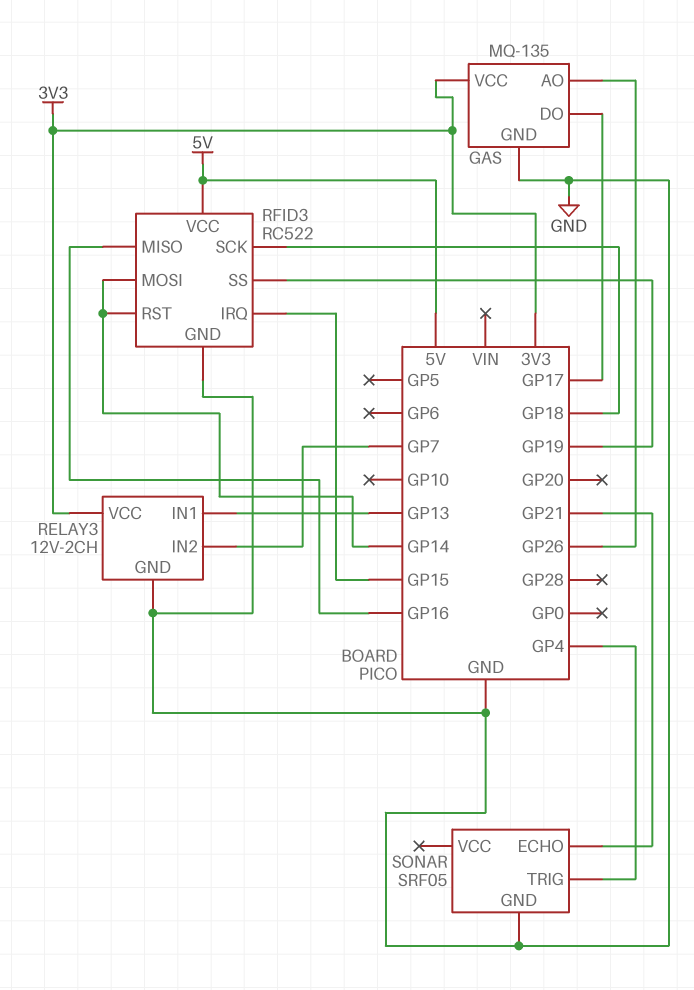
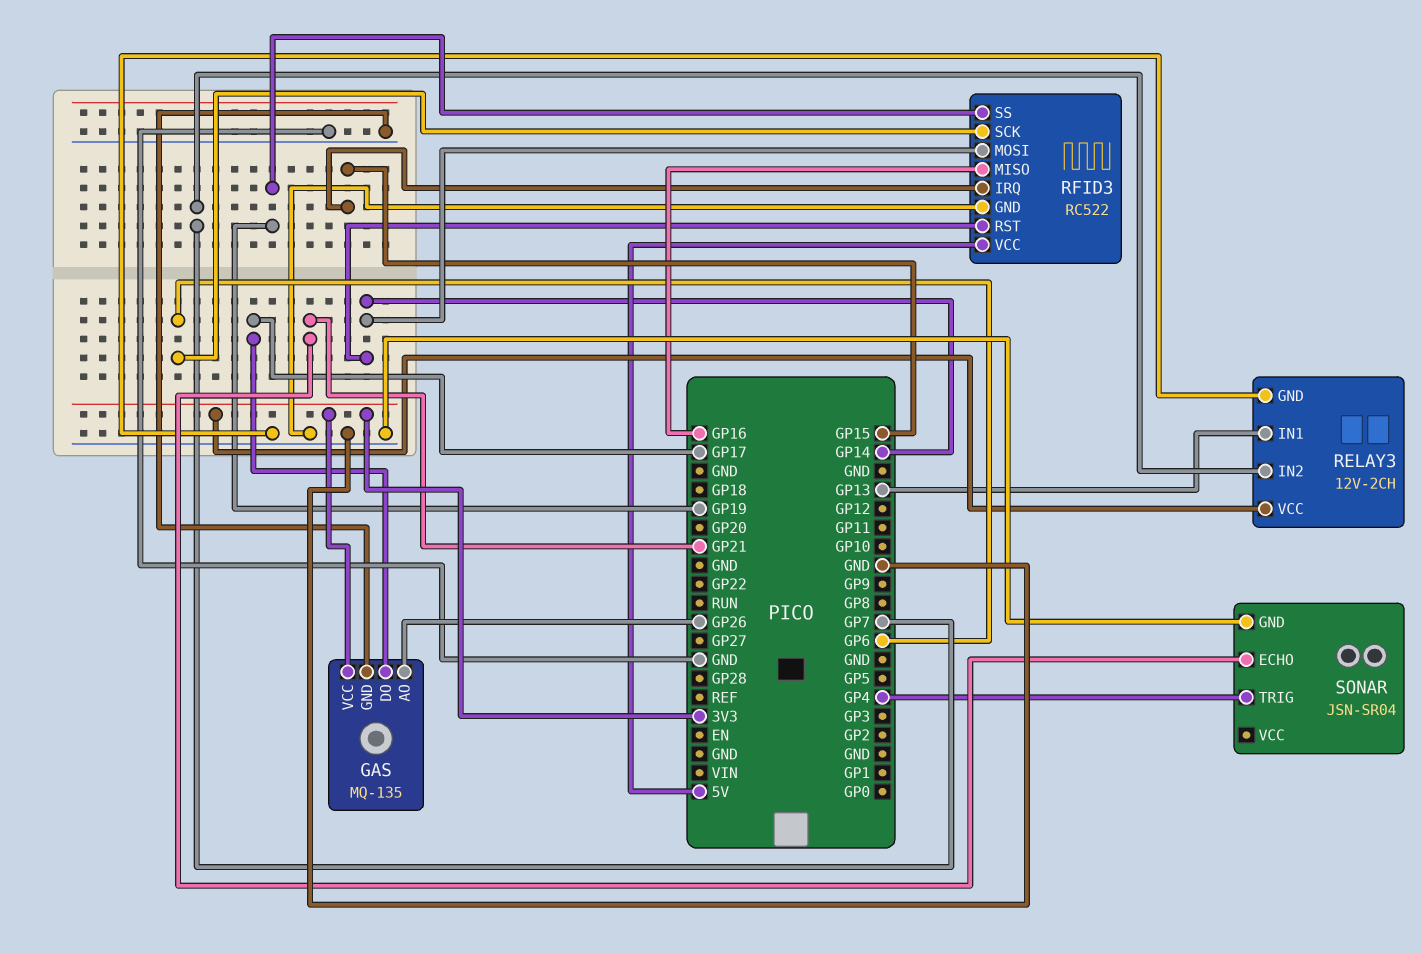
RFID3 pin SCK: GP18 -> GP6
SONAR: SRF05 -> JSN-SR04

